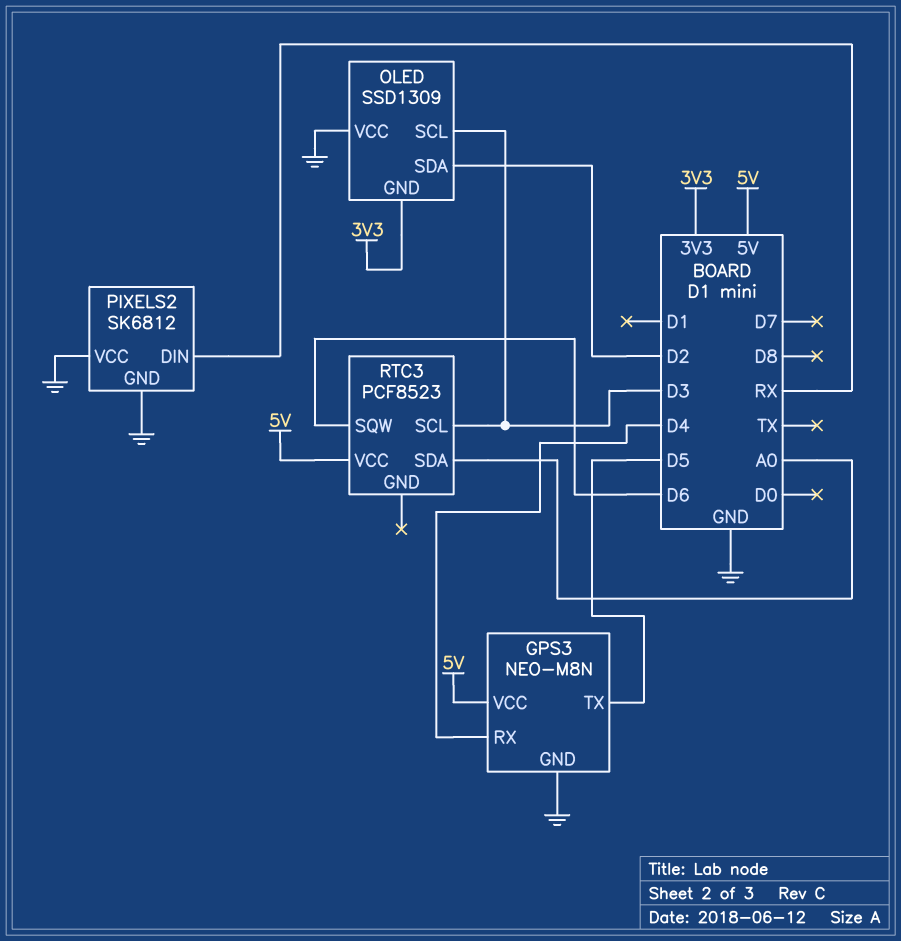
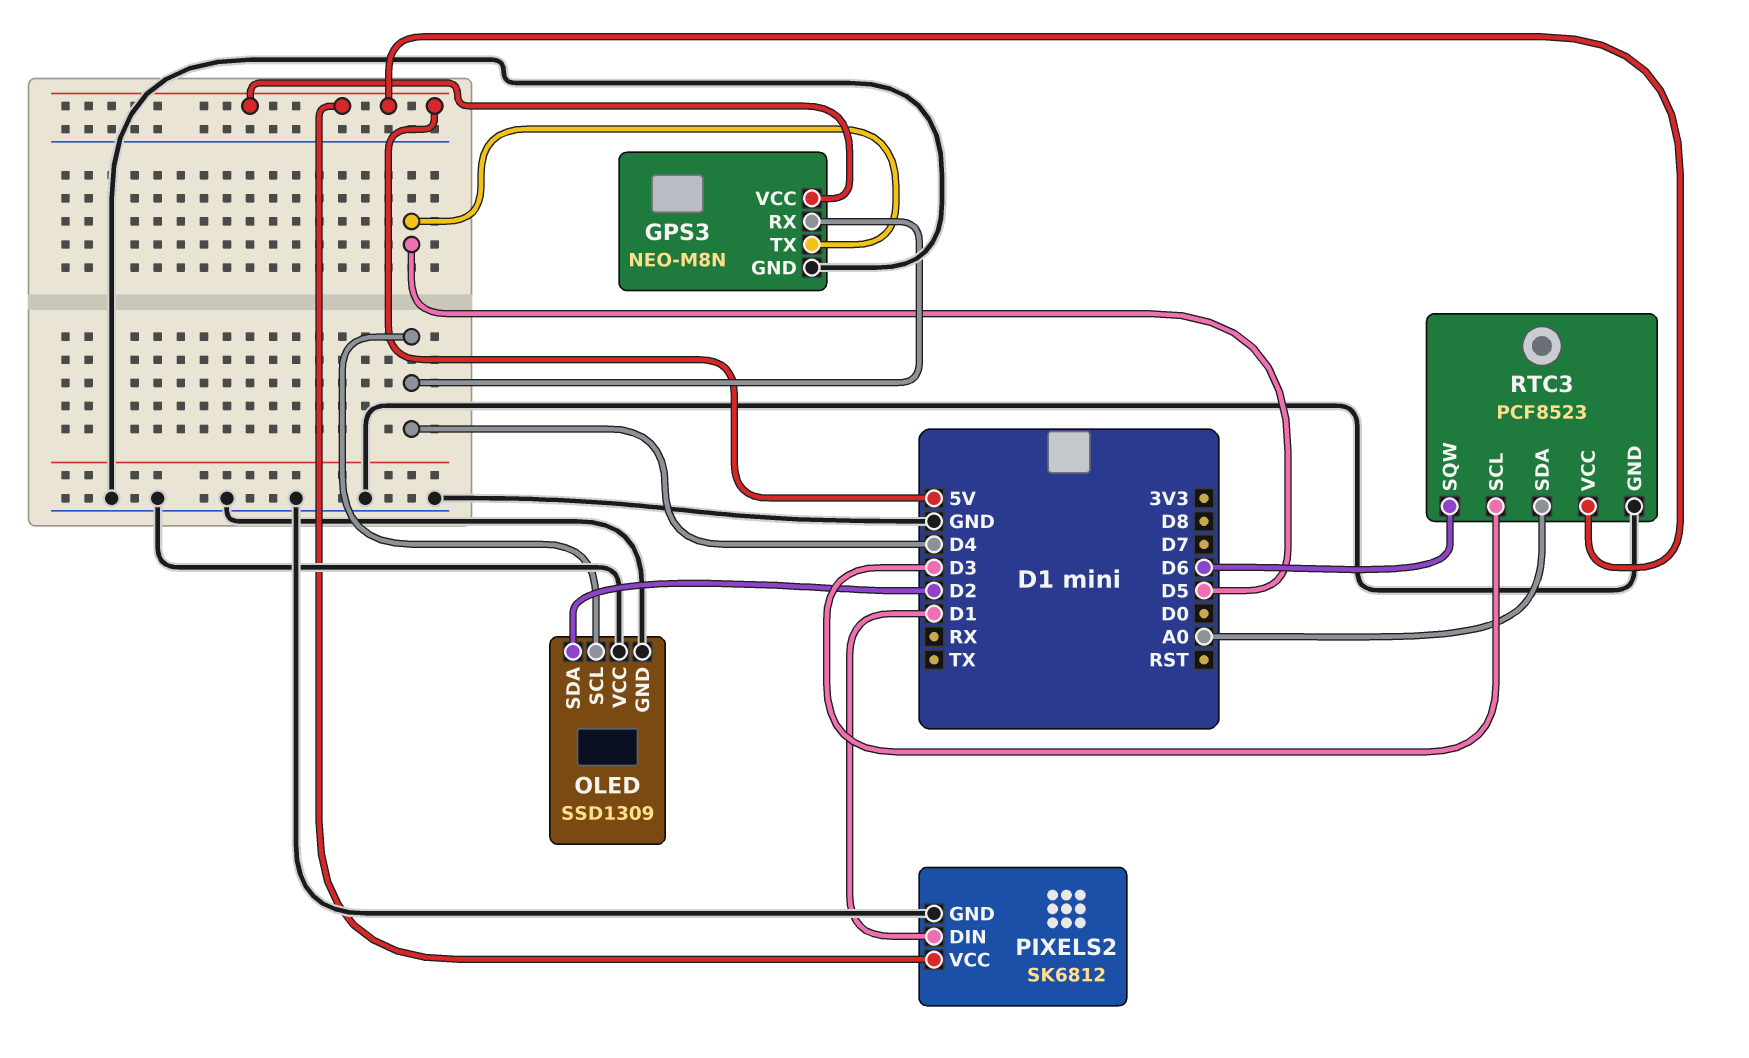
OLED pin GND: 3V3 -> GND
OLED pin SCL: D3 -> D4
PIXELS2 pin DIN: RX -> D1
PIXELS2 pin VCC: GND -> 5V
RTC3 pin GND: none -> GND

